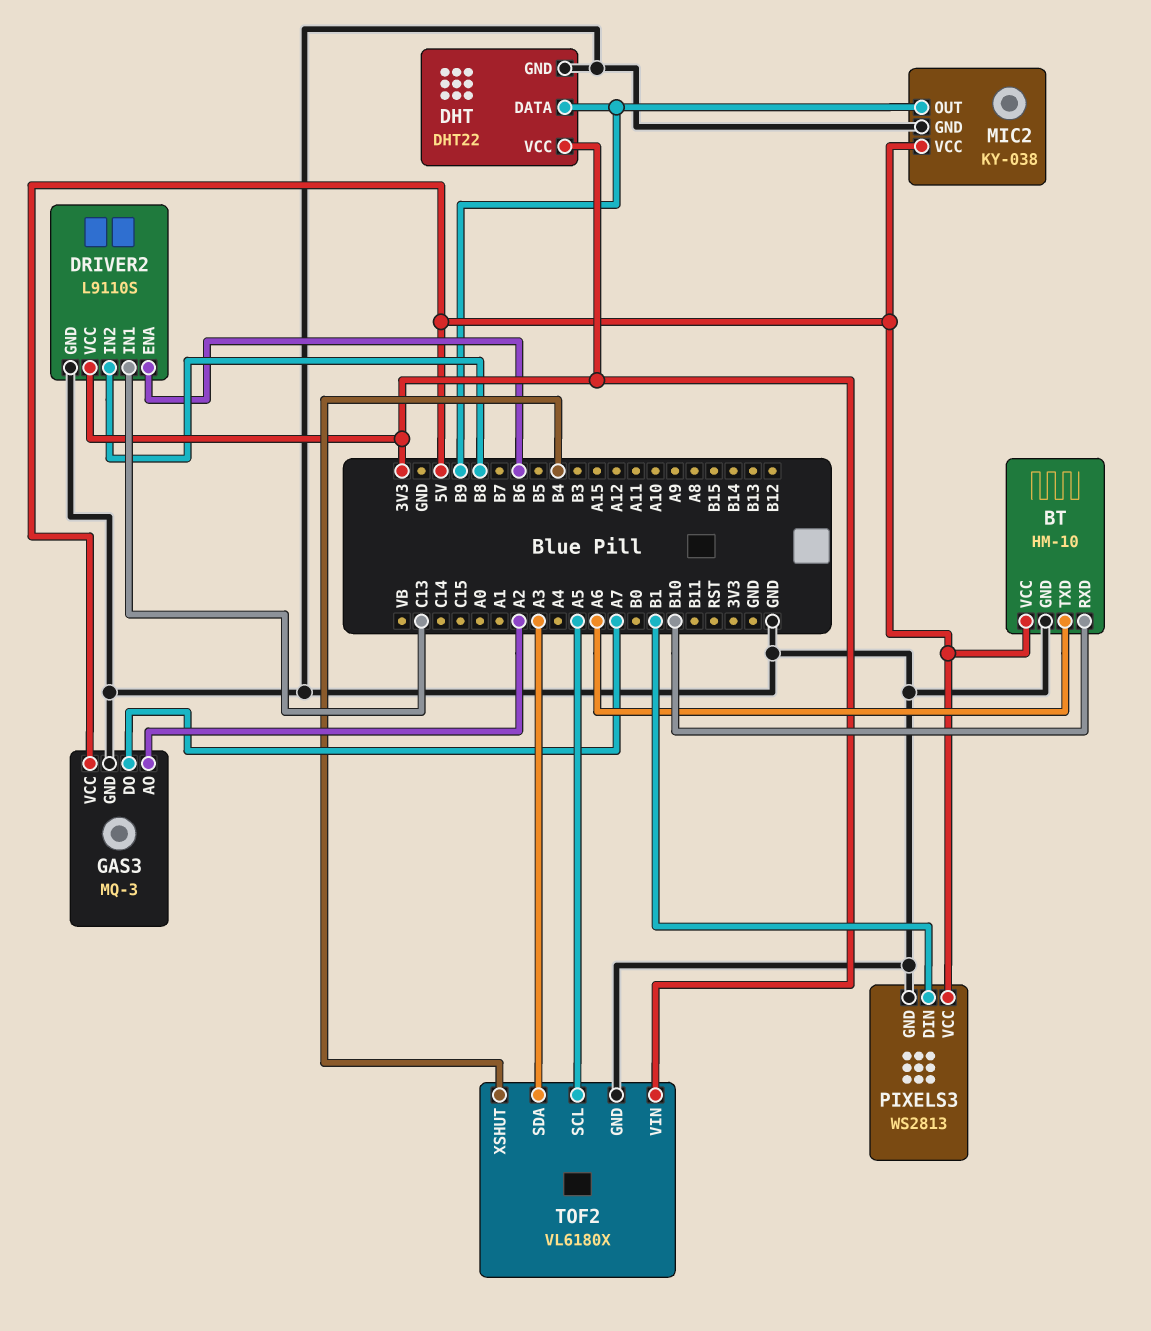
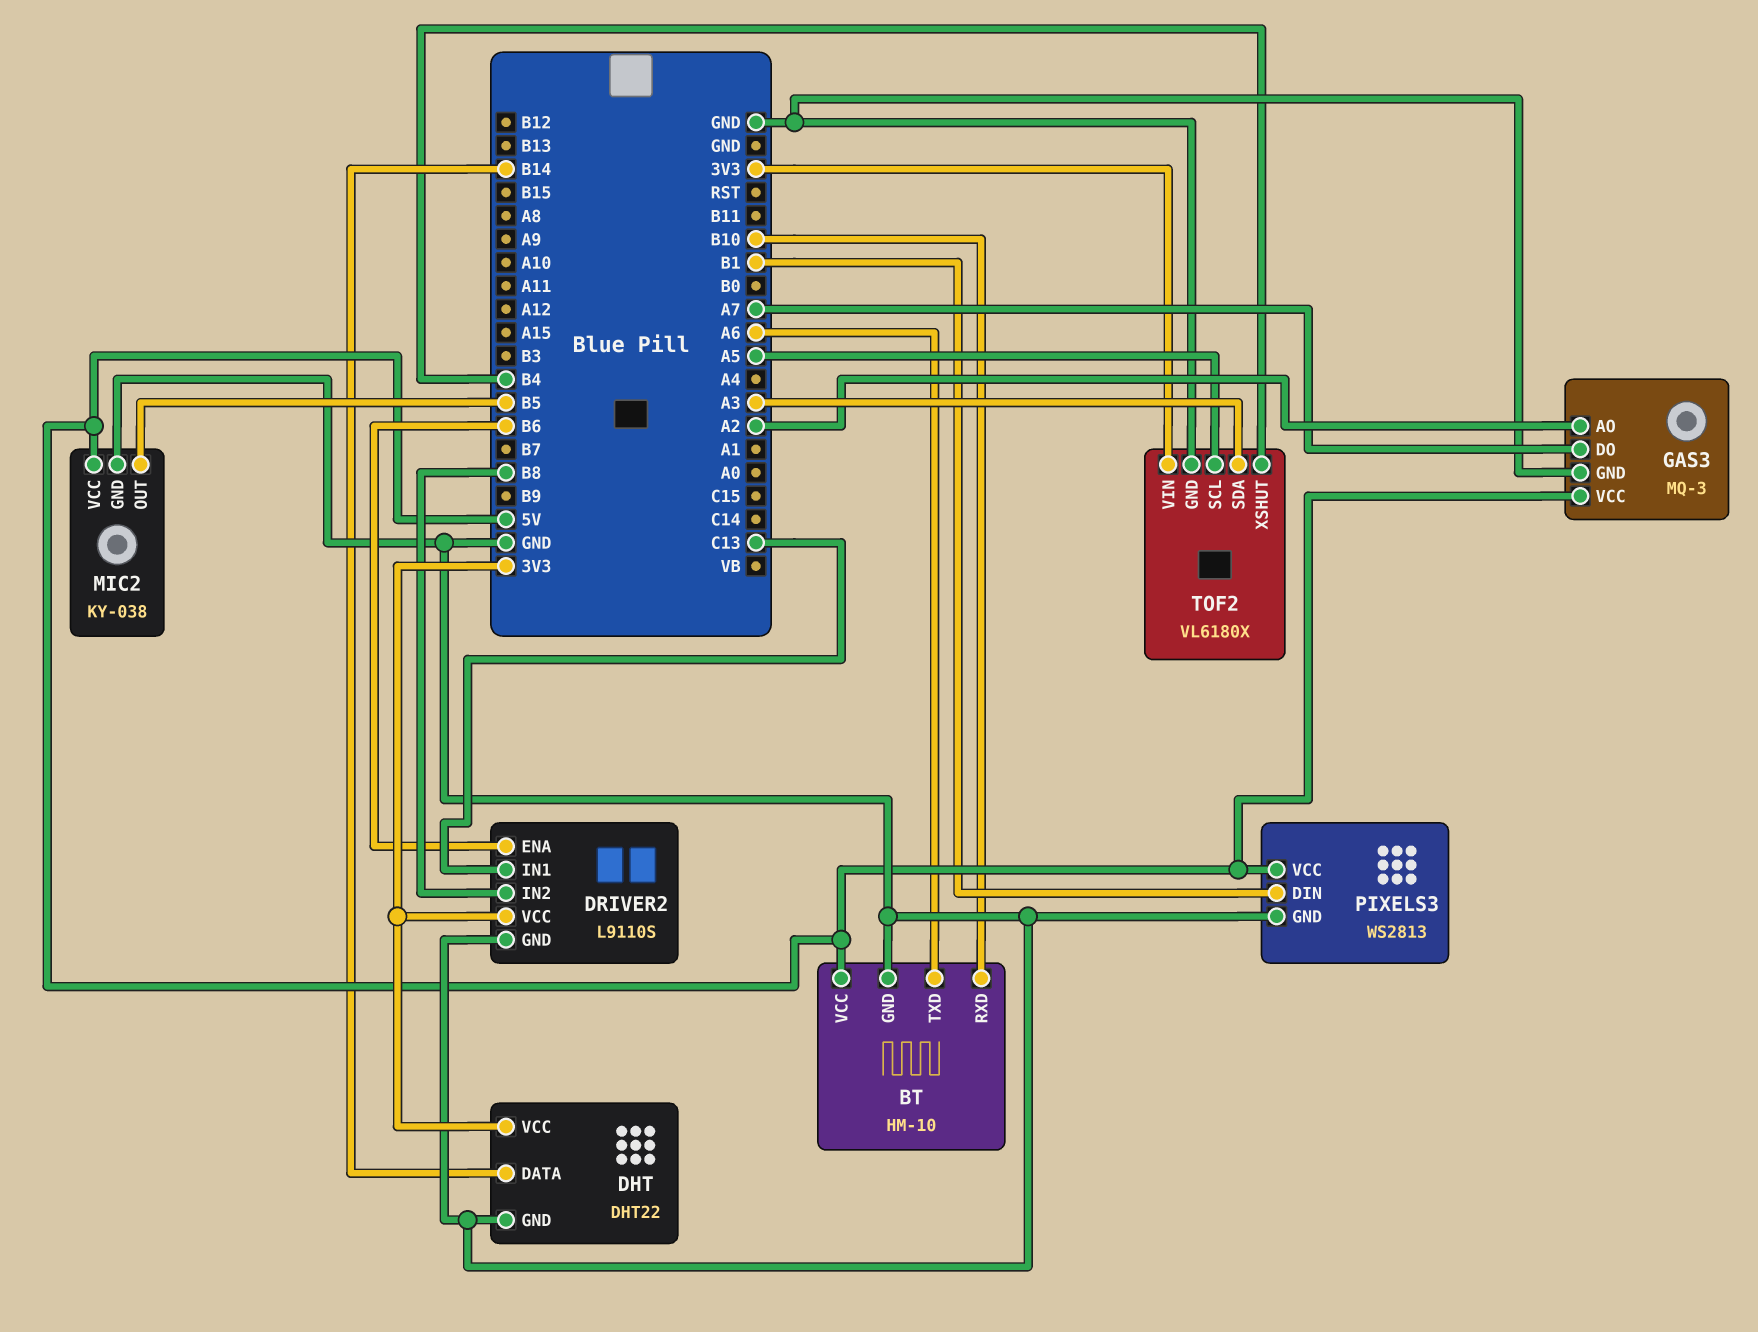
DHT pin DATA: B9 -> B14
MIC2 pin OUT: B9 -> B5

